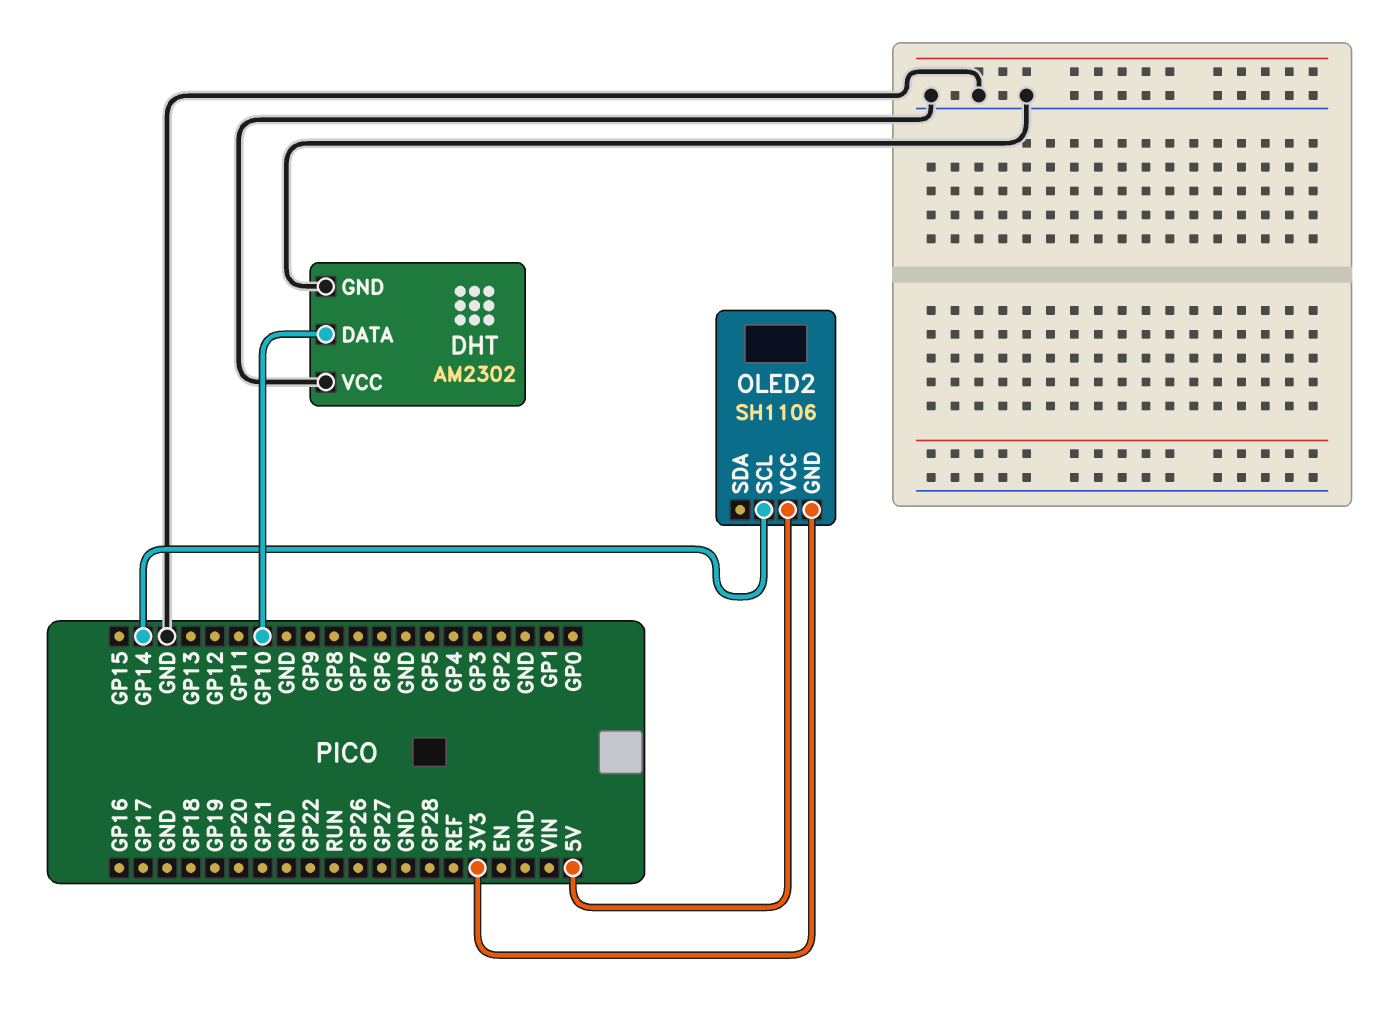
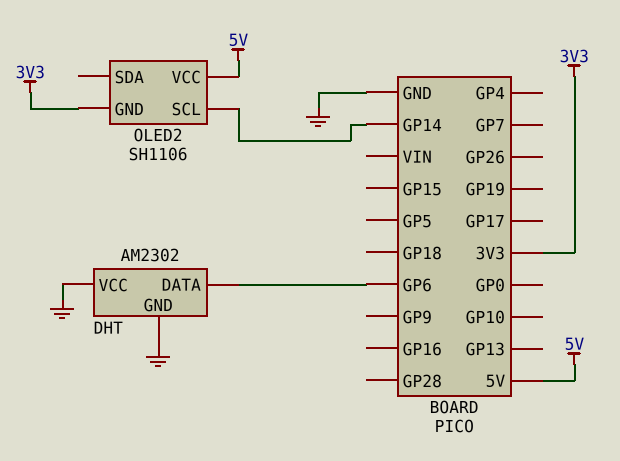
DHT pin DATA: GP10 -> GP6

